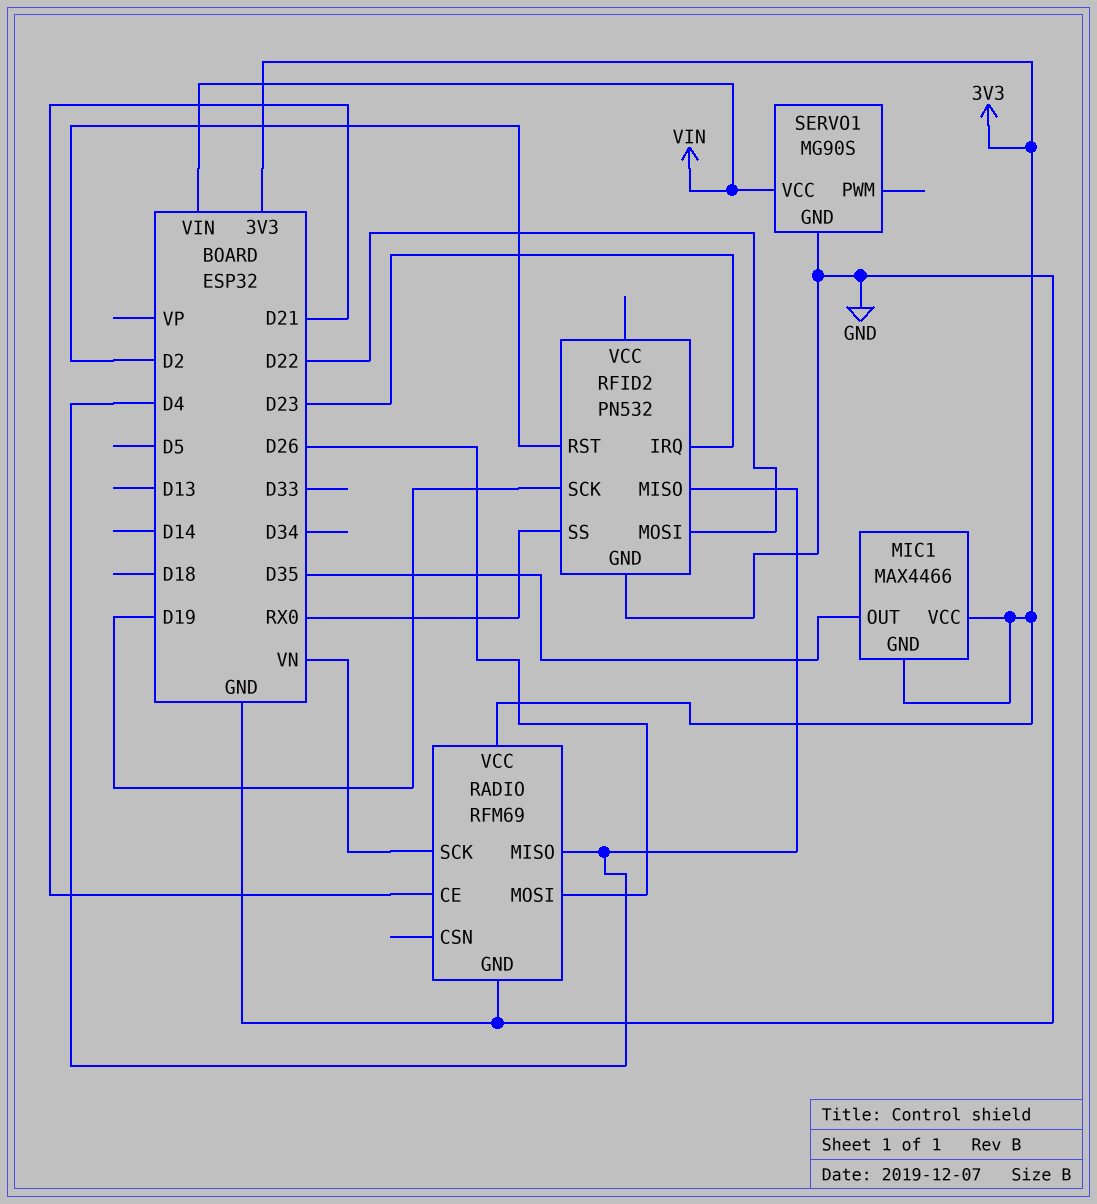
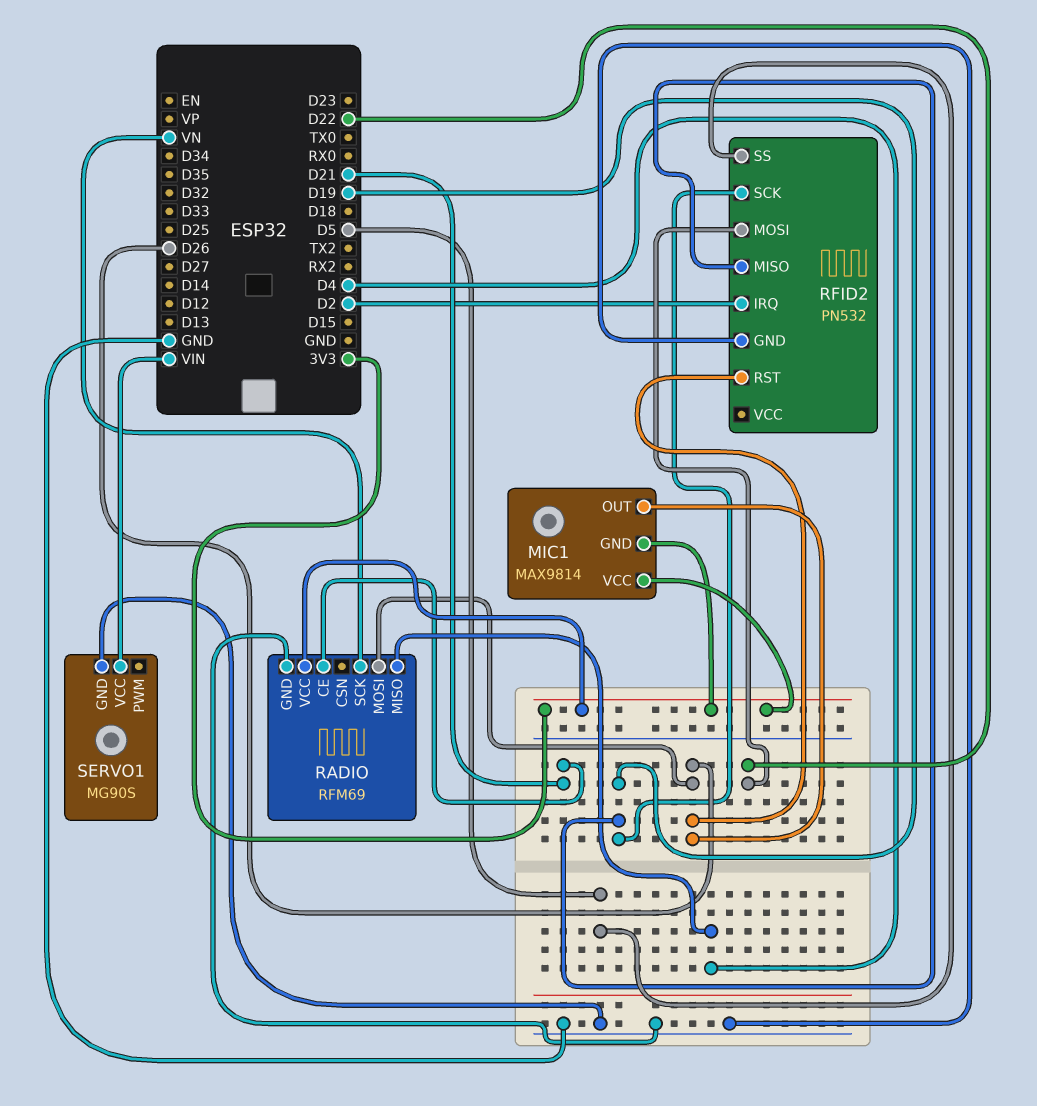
MIC1: MAX4466 -> MAX9814
MIC1 pin OUT: D35 -> D26
RFID2 pin IRQ: D23 -> D2
RFID2 pin MISO: D4 -> D19
RFID2 pin RST: D2 -> D26
RFID2 pin SS: RX0 -> D5

